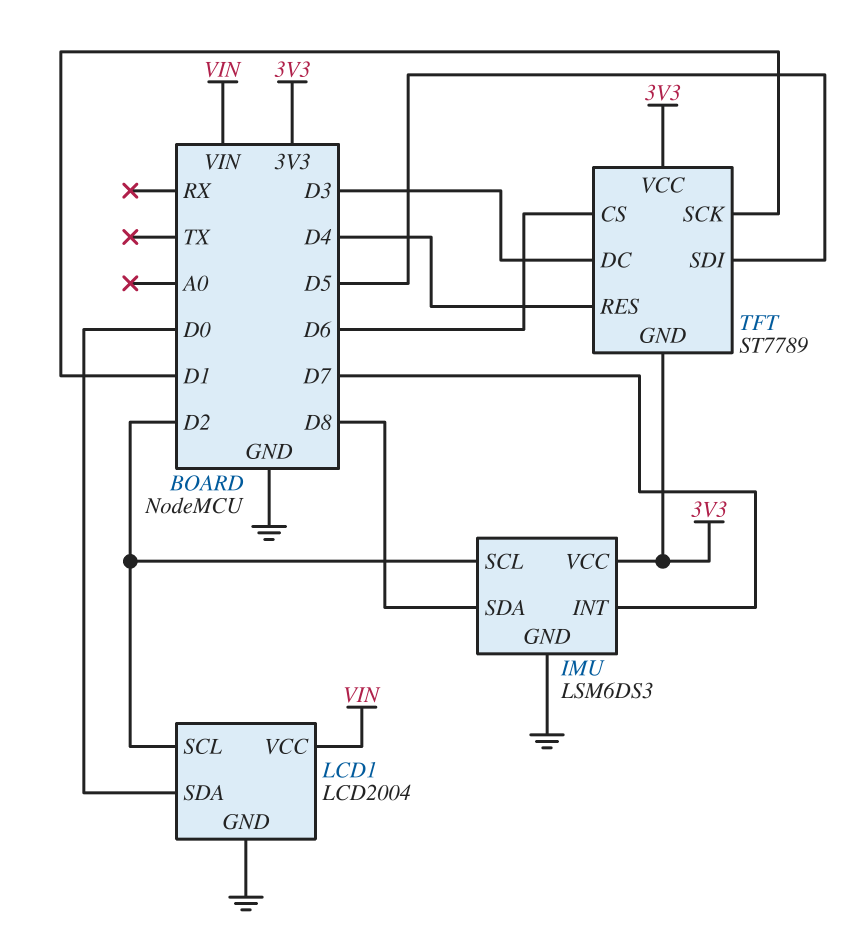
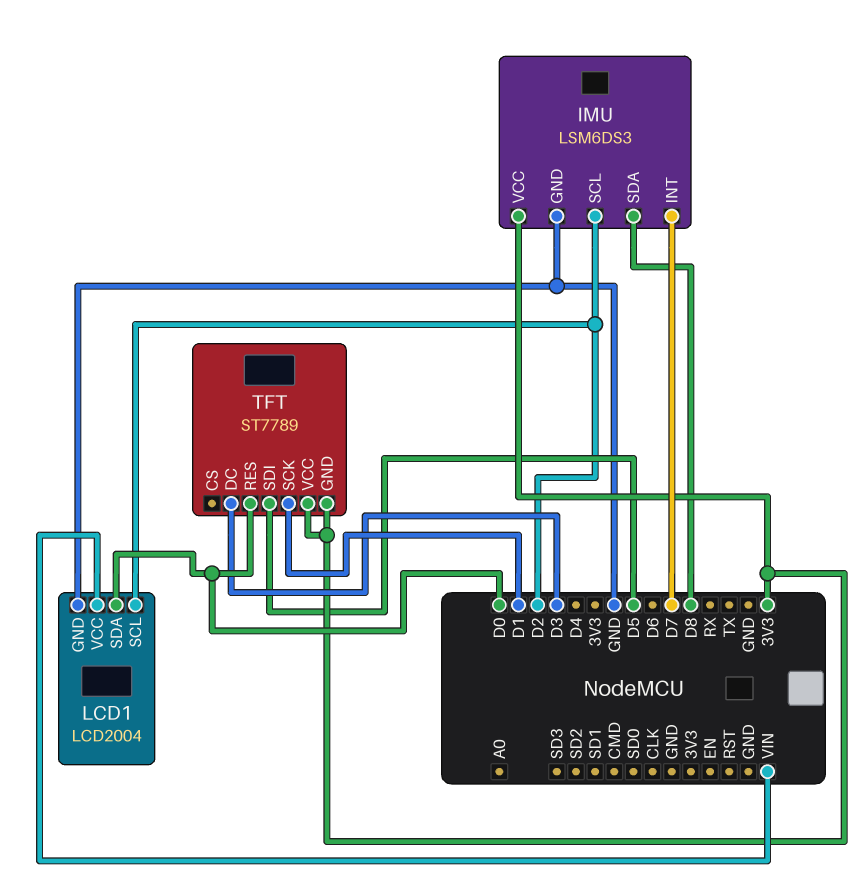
TFT pin CS: D6 -> none
TFT pin RES: D4 -> D0

